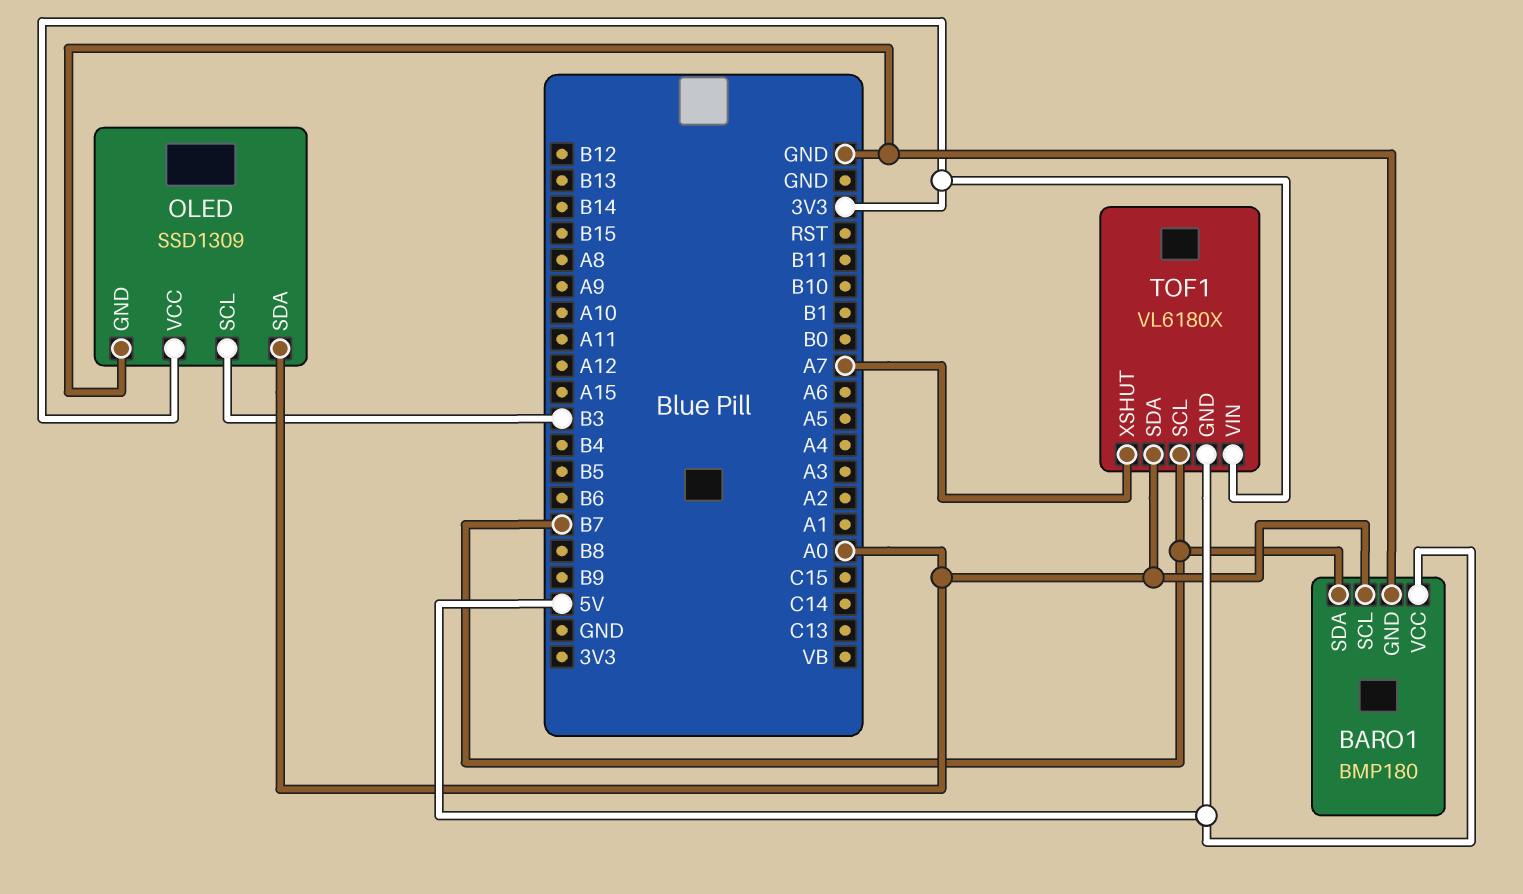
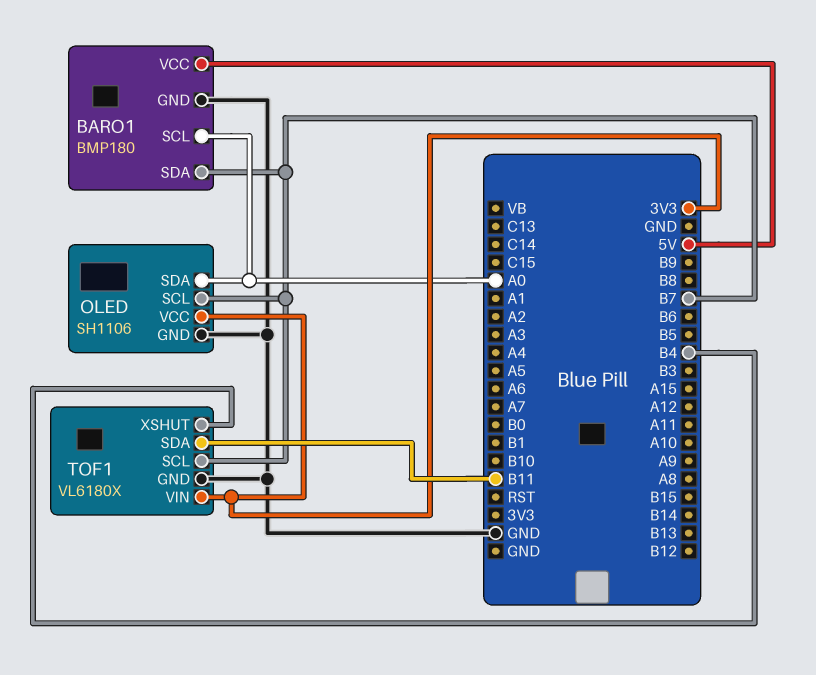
OLED: SSD1309 -> SH1106
OLED pin SCL: B3 -> B7
TOF1 pin GND: 5V -> GND
TOF1 pin SDA: A0 -> B11
TOF1 pin XSHUT: A7 -> B4

